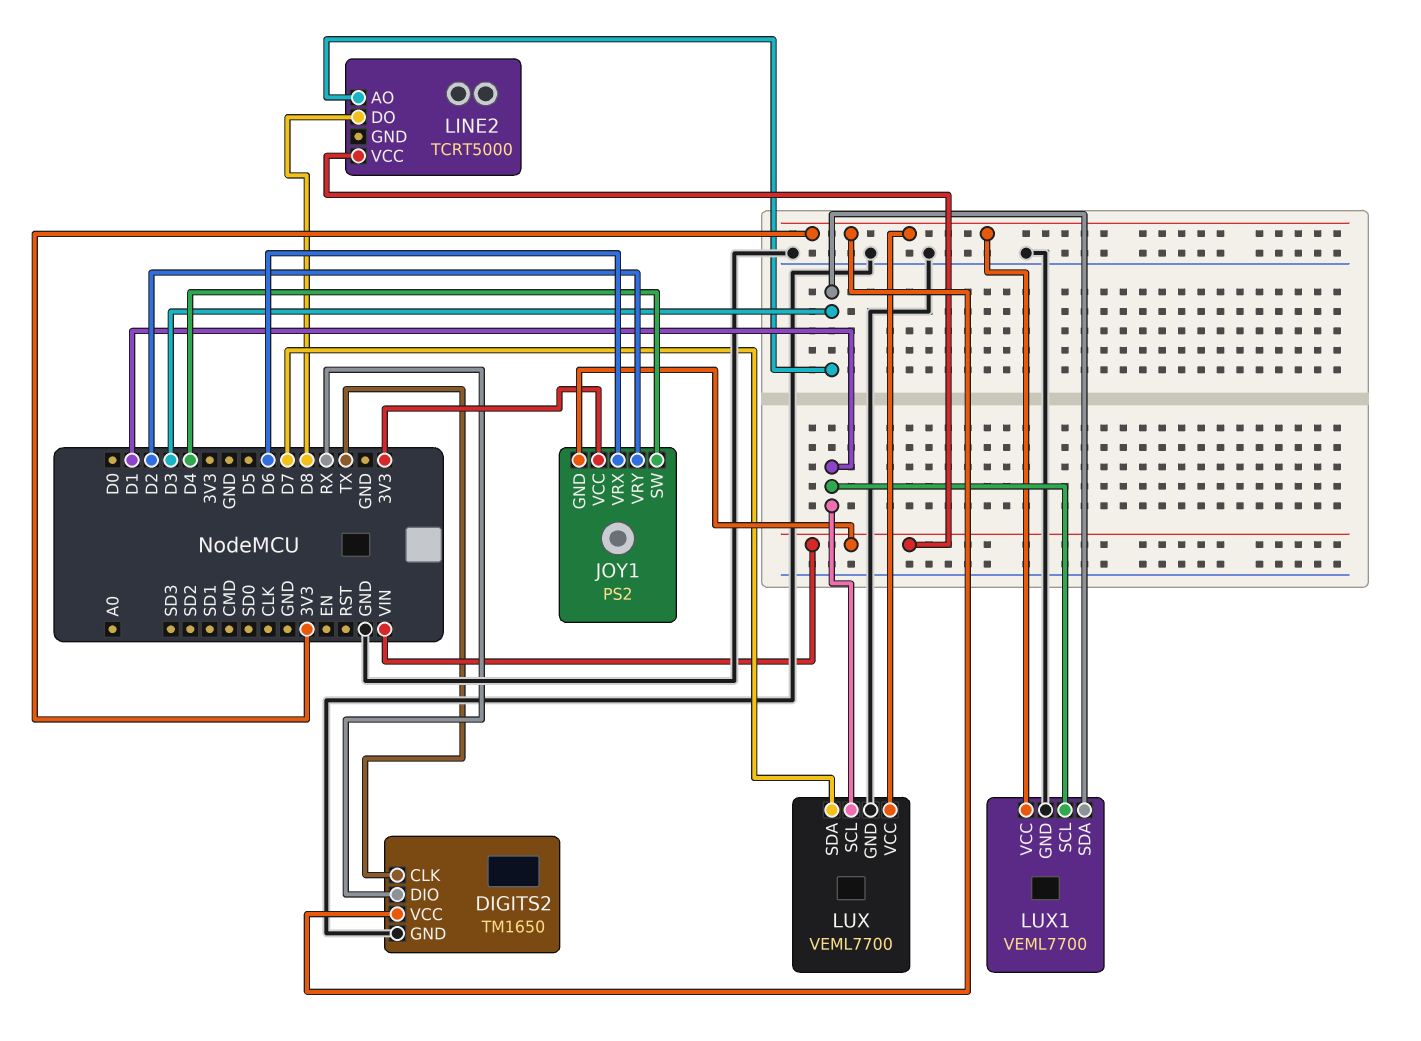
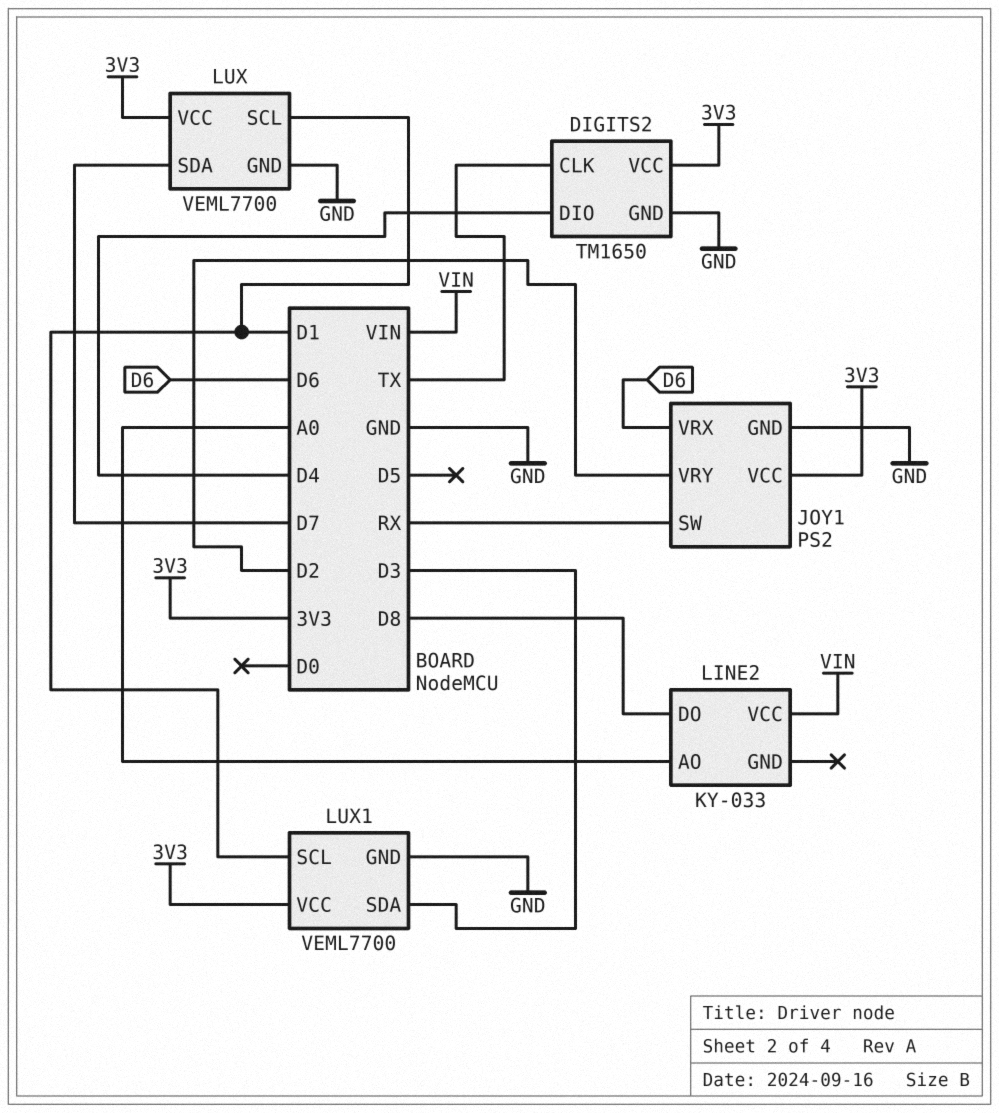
DIGITS2 pin DIO: RX -> D4
JOY1 pin GND: VIN -> GND
JOY1 pin SW: D4 -> RX
LINE2: TCRT5000 -> KY-033
LINE2 pin AO: D3 -> A0

